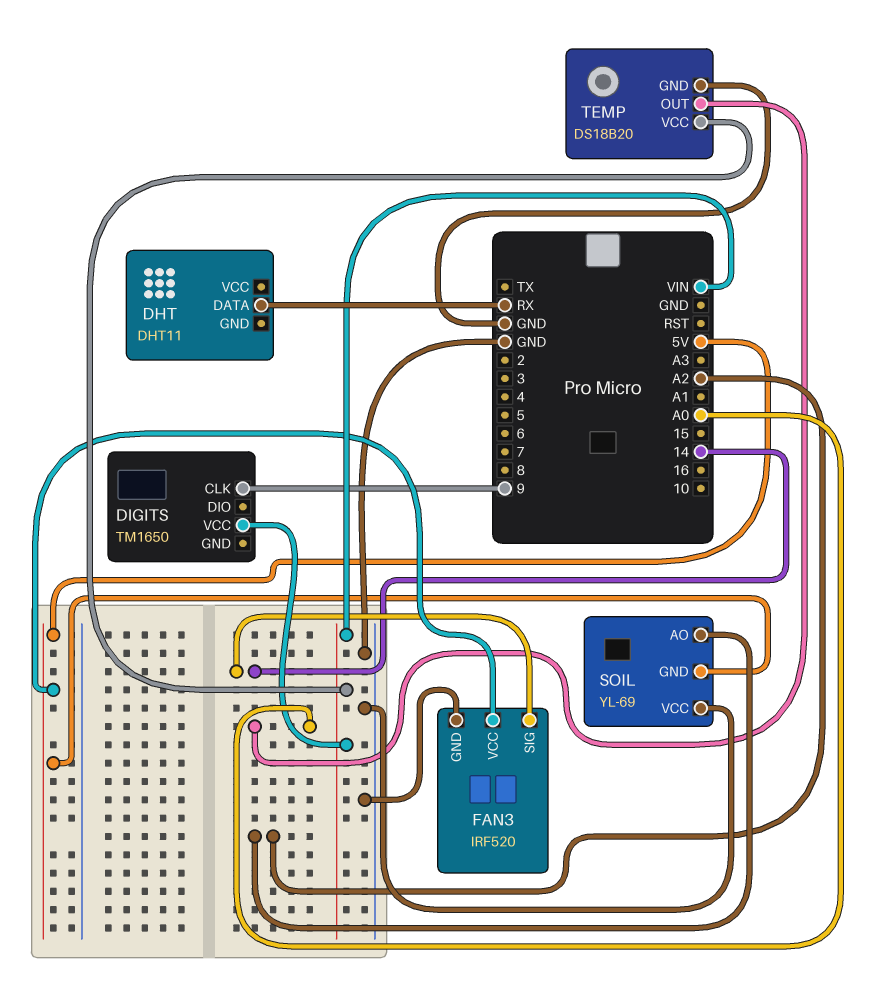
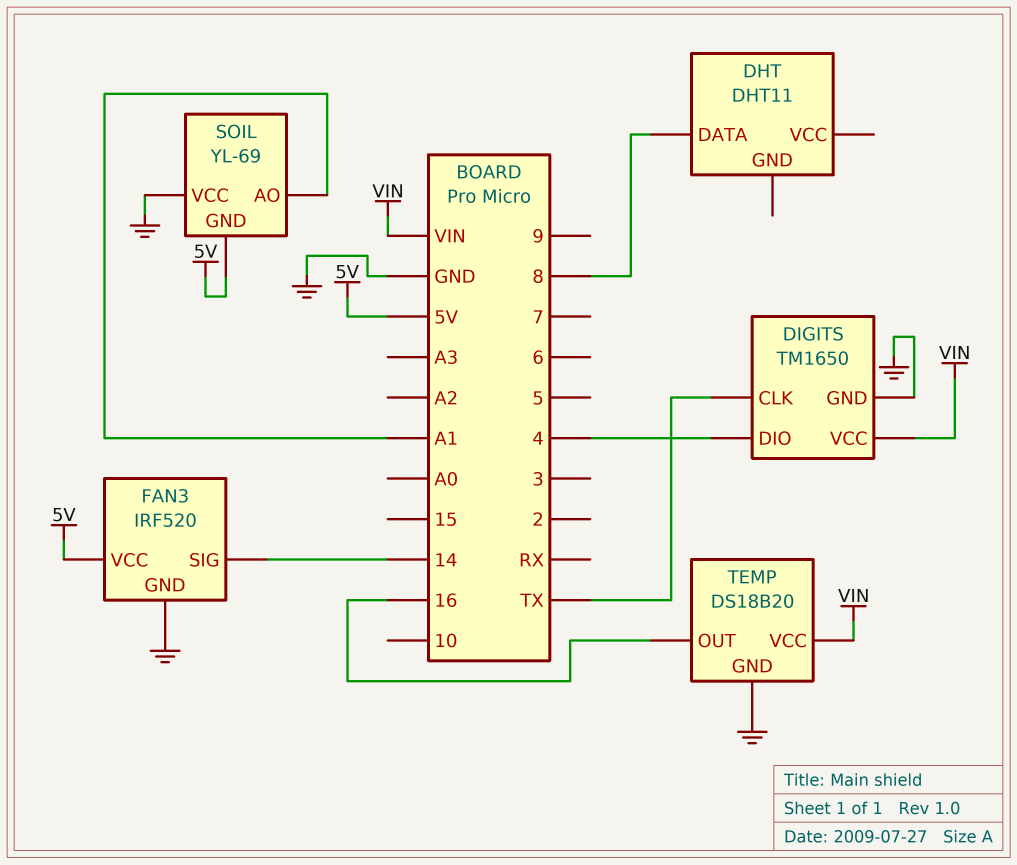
DHT pin DATA: RX -> 8
DIGITS pin CLK: 9 -> TX
DIGITS pin DIO: none -> 4
DIGITS pin GND: none -> GND
SOIL pin AO: A2 -> A1
TEMP pin OUT: A0 -> 16

